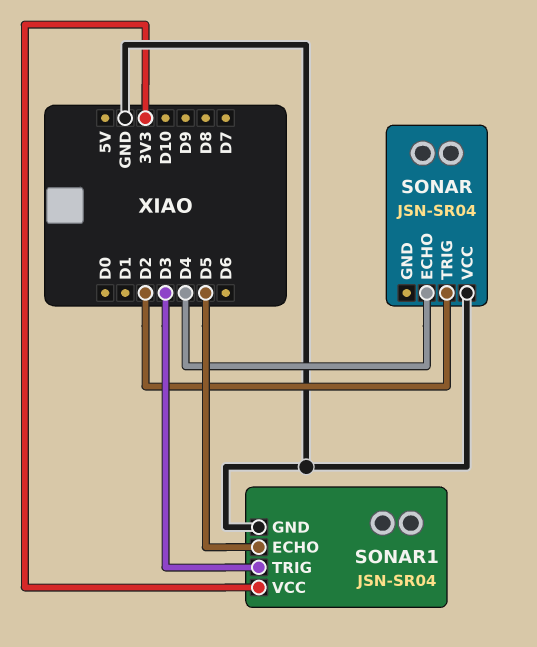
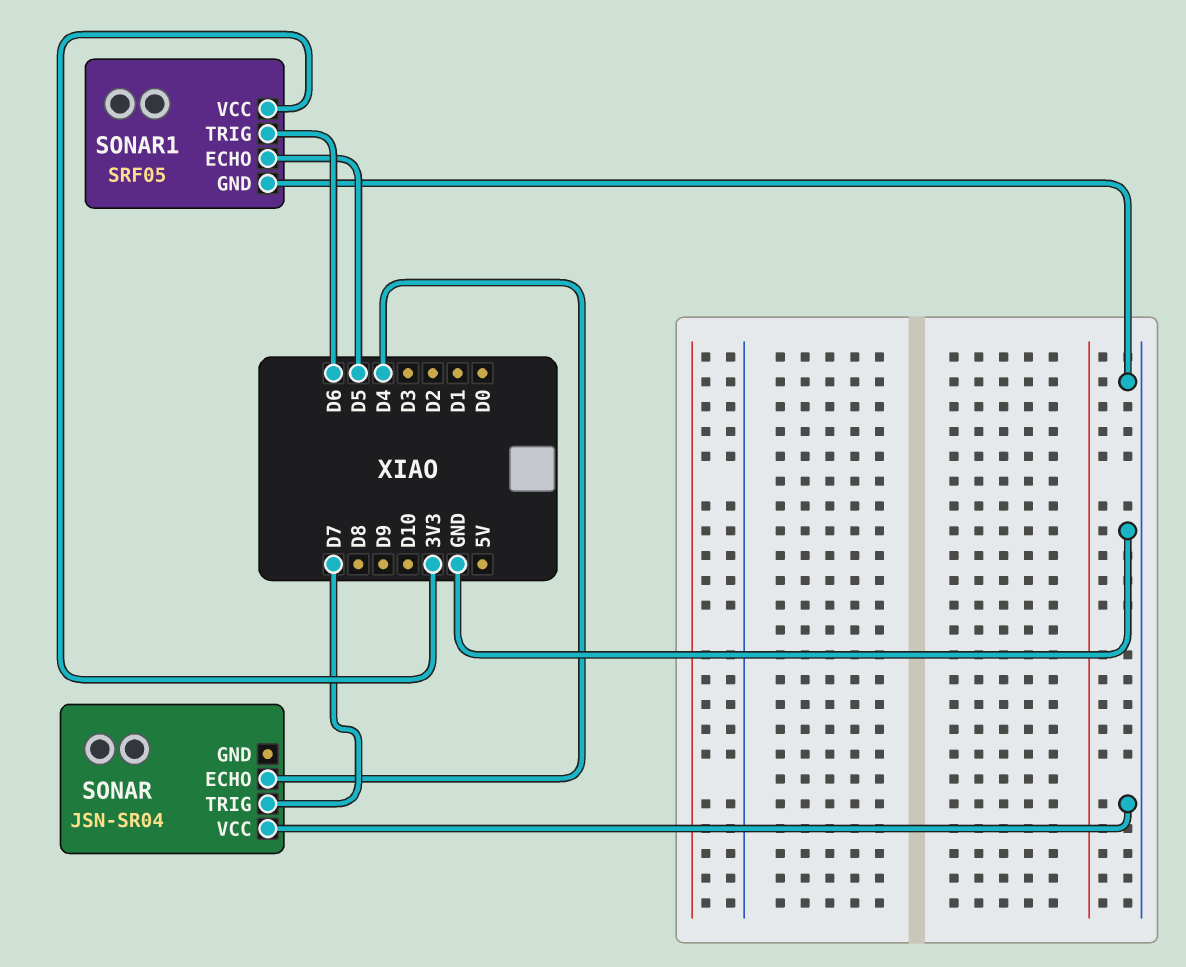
SONAR pin TRIG: D2 -> D7
SONAR1: JSN-SR04 -> SRF05
SONAR1 pin TRIG: D3 -> D6

